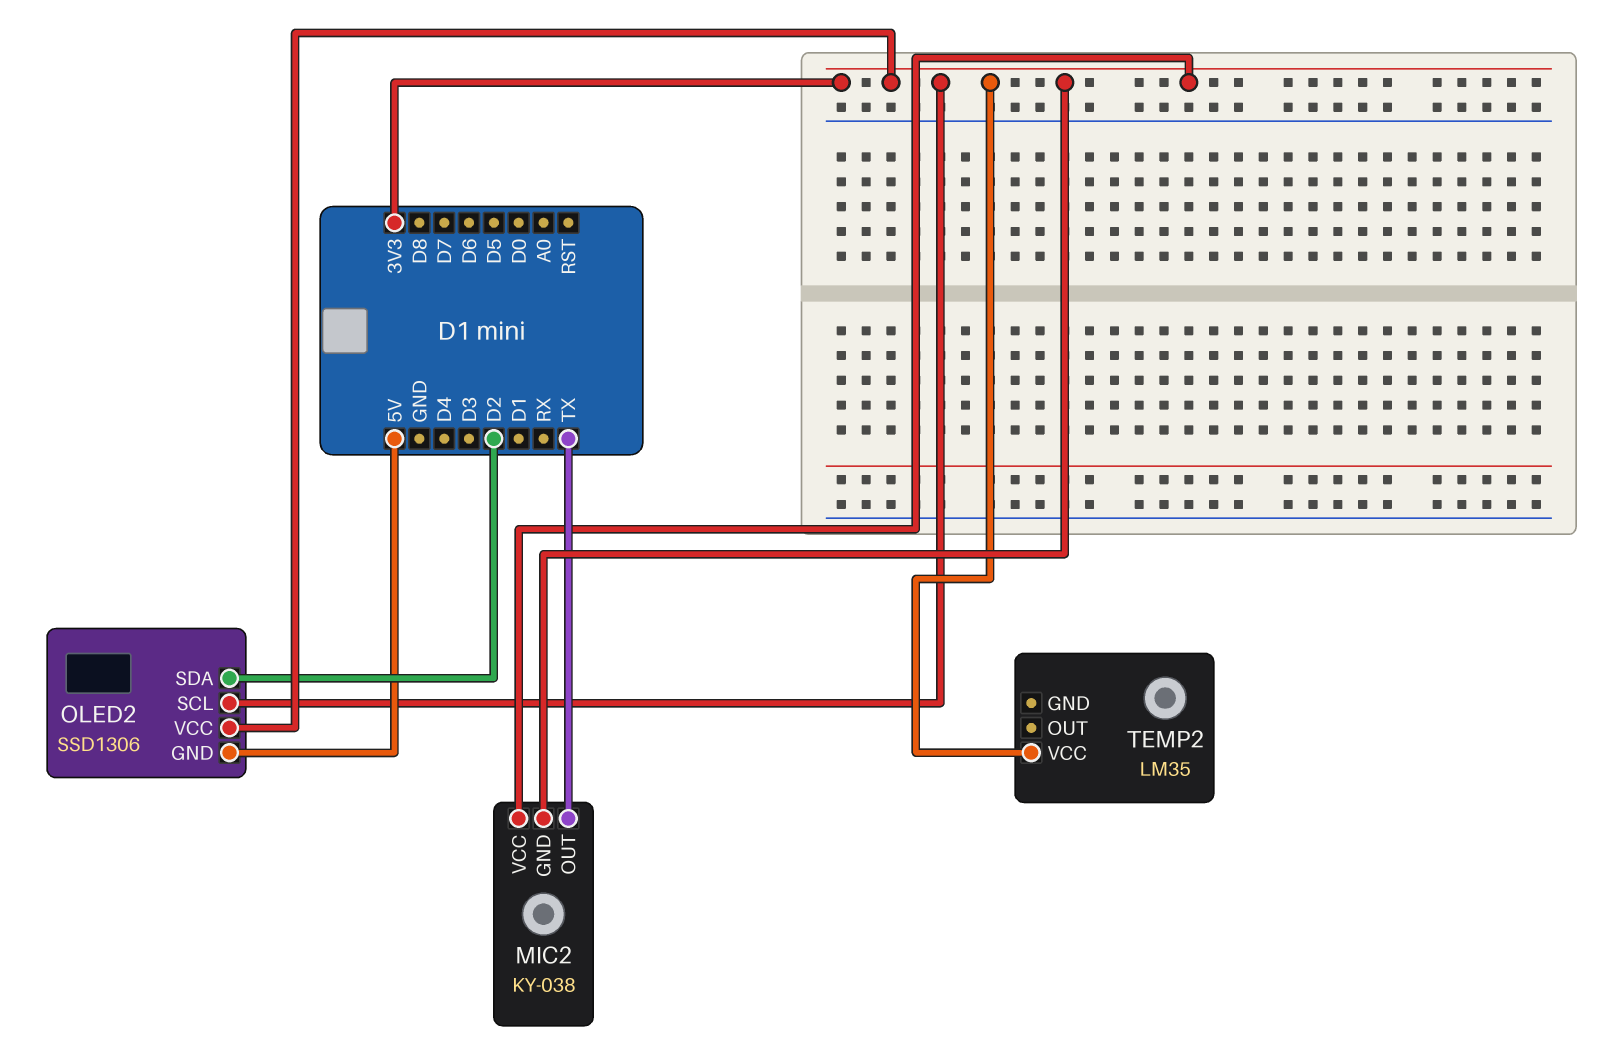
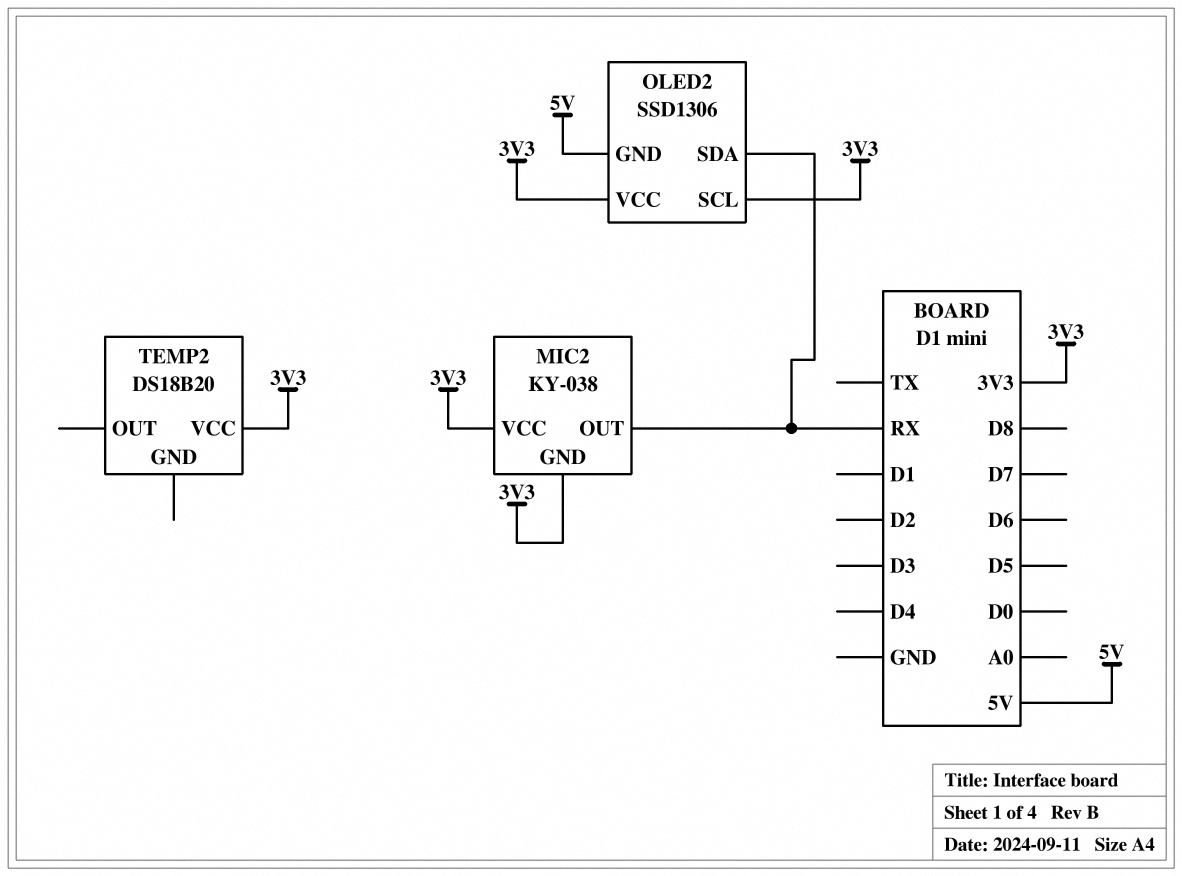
MIC2 pin OUT: TX -> RX
OLED2 pin SDA: D2 -> RX
TEMP2: LM35 -> DS18B20

